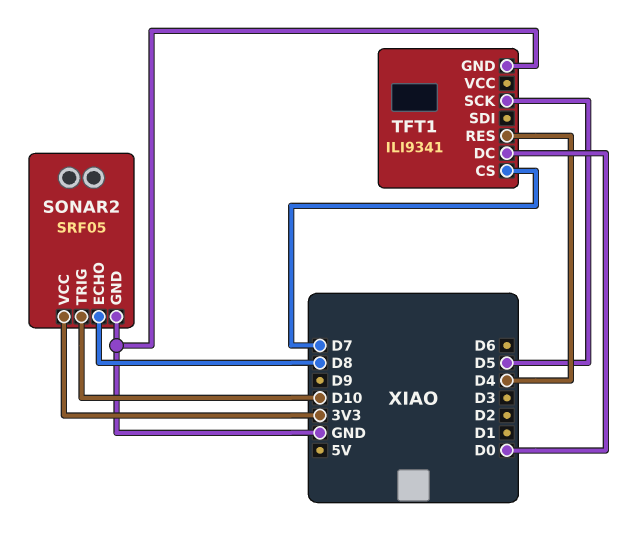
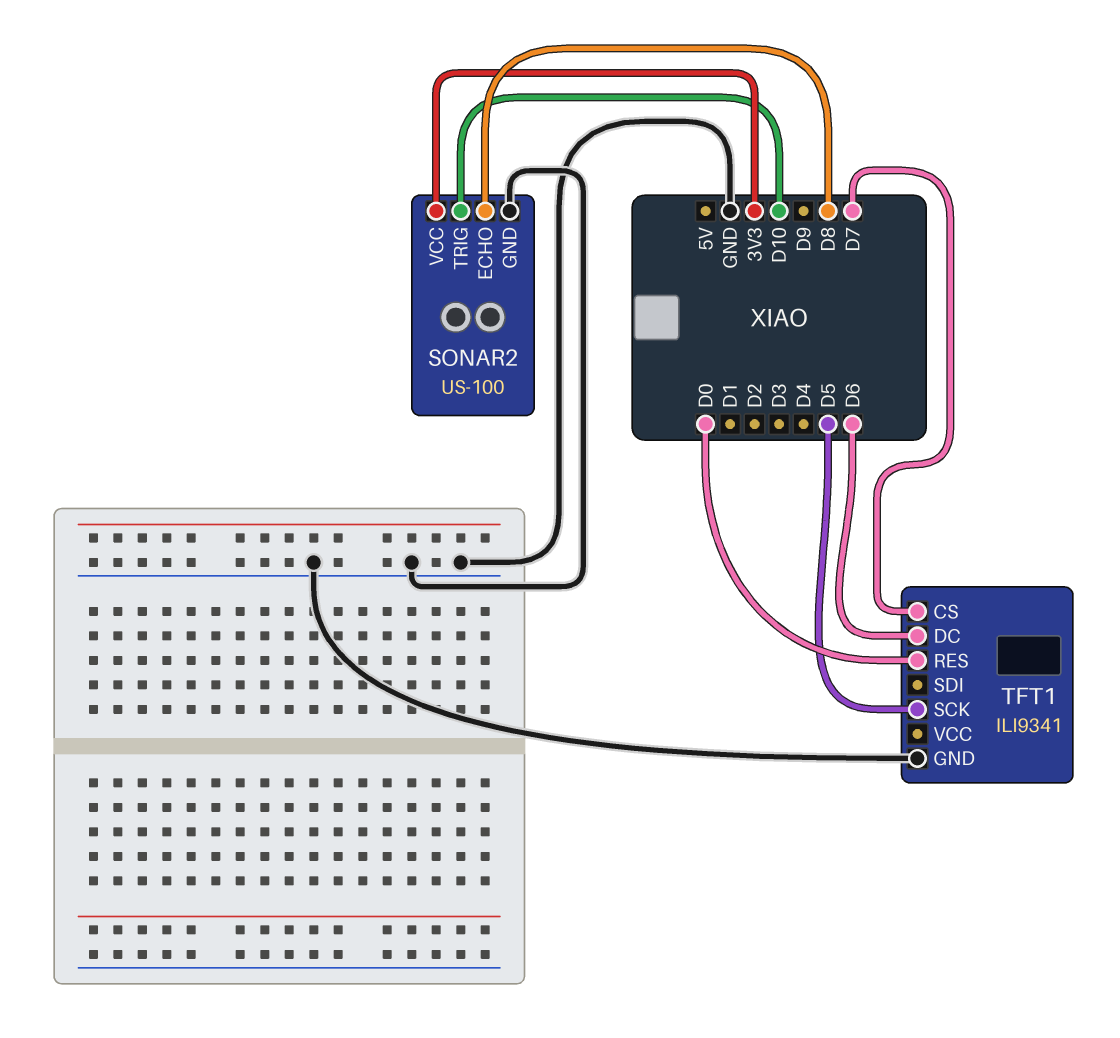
SONAR2: SRF05 -> US-100
TFT1 pin DC: D0 -> D6
TFT1 pin RES: D4 -> D0

